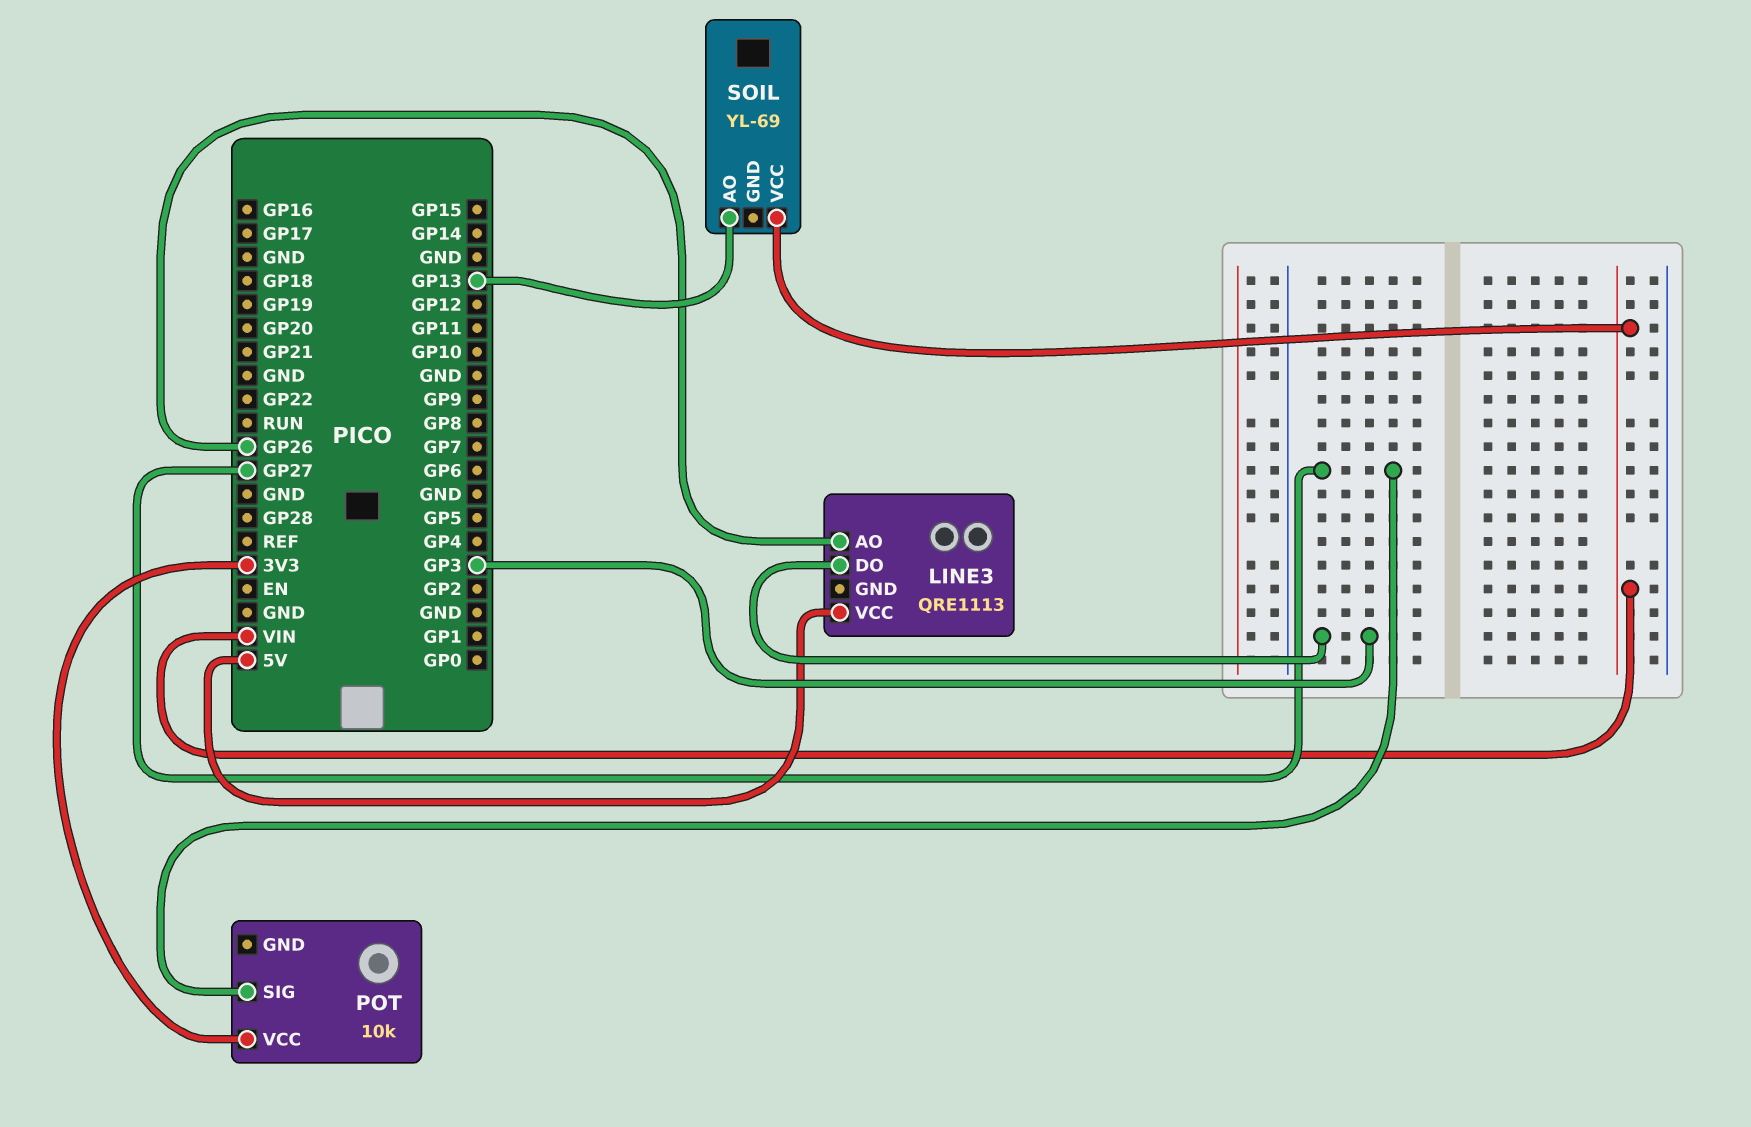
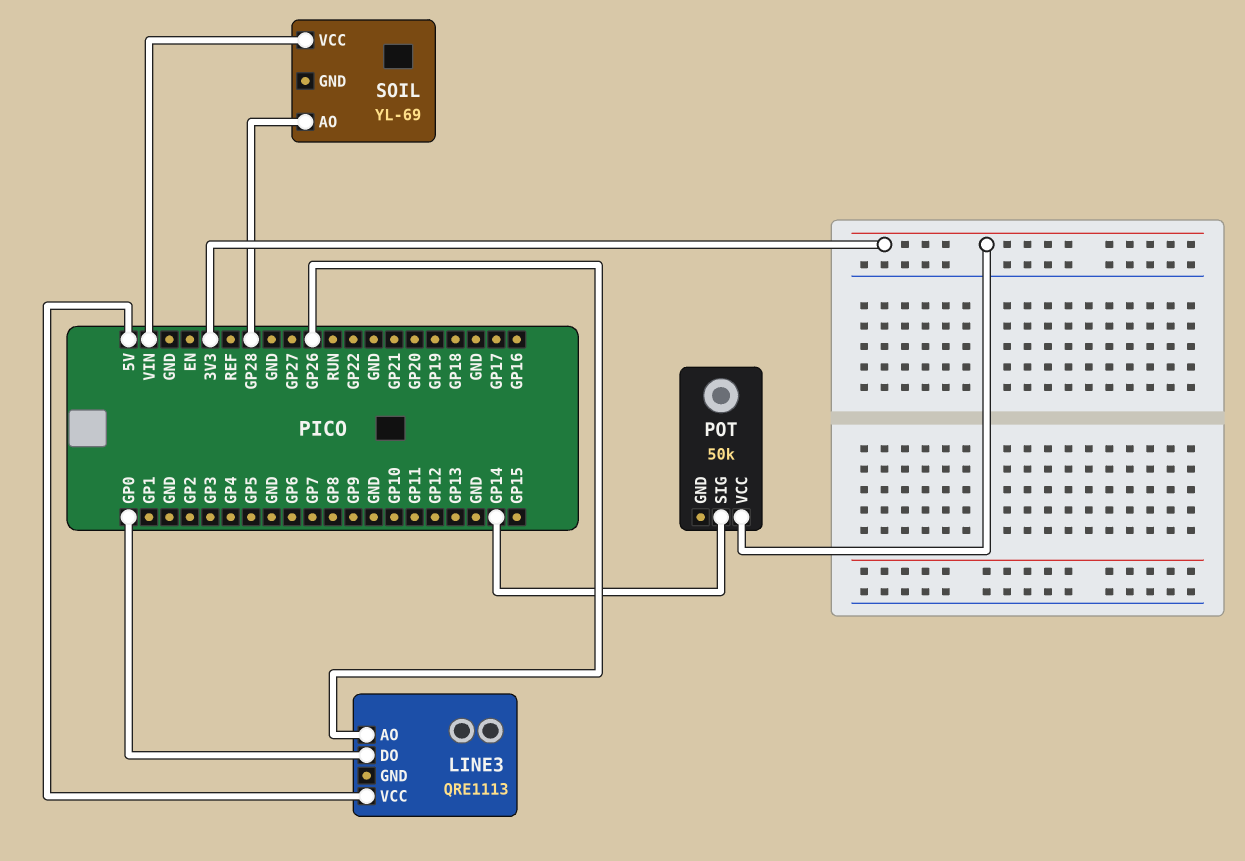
LINE3 pin DO: GP3 -> GP0
POT: 10k -> 50k
POT pin SIG: GP27 -> GP14
SOIL pin AO: GP13 -> GP28

